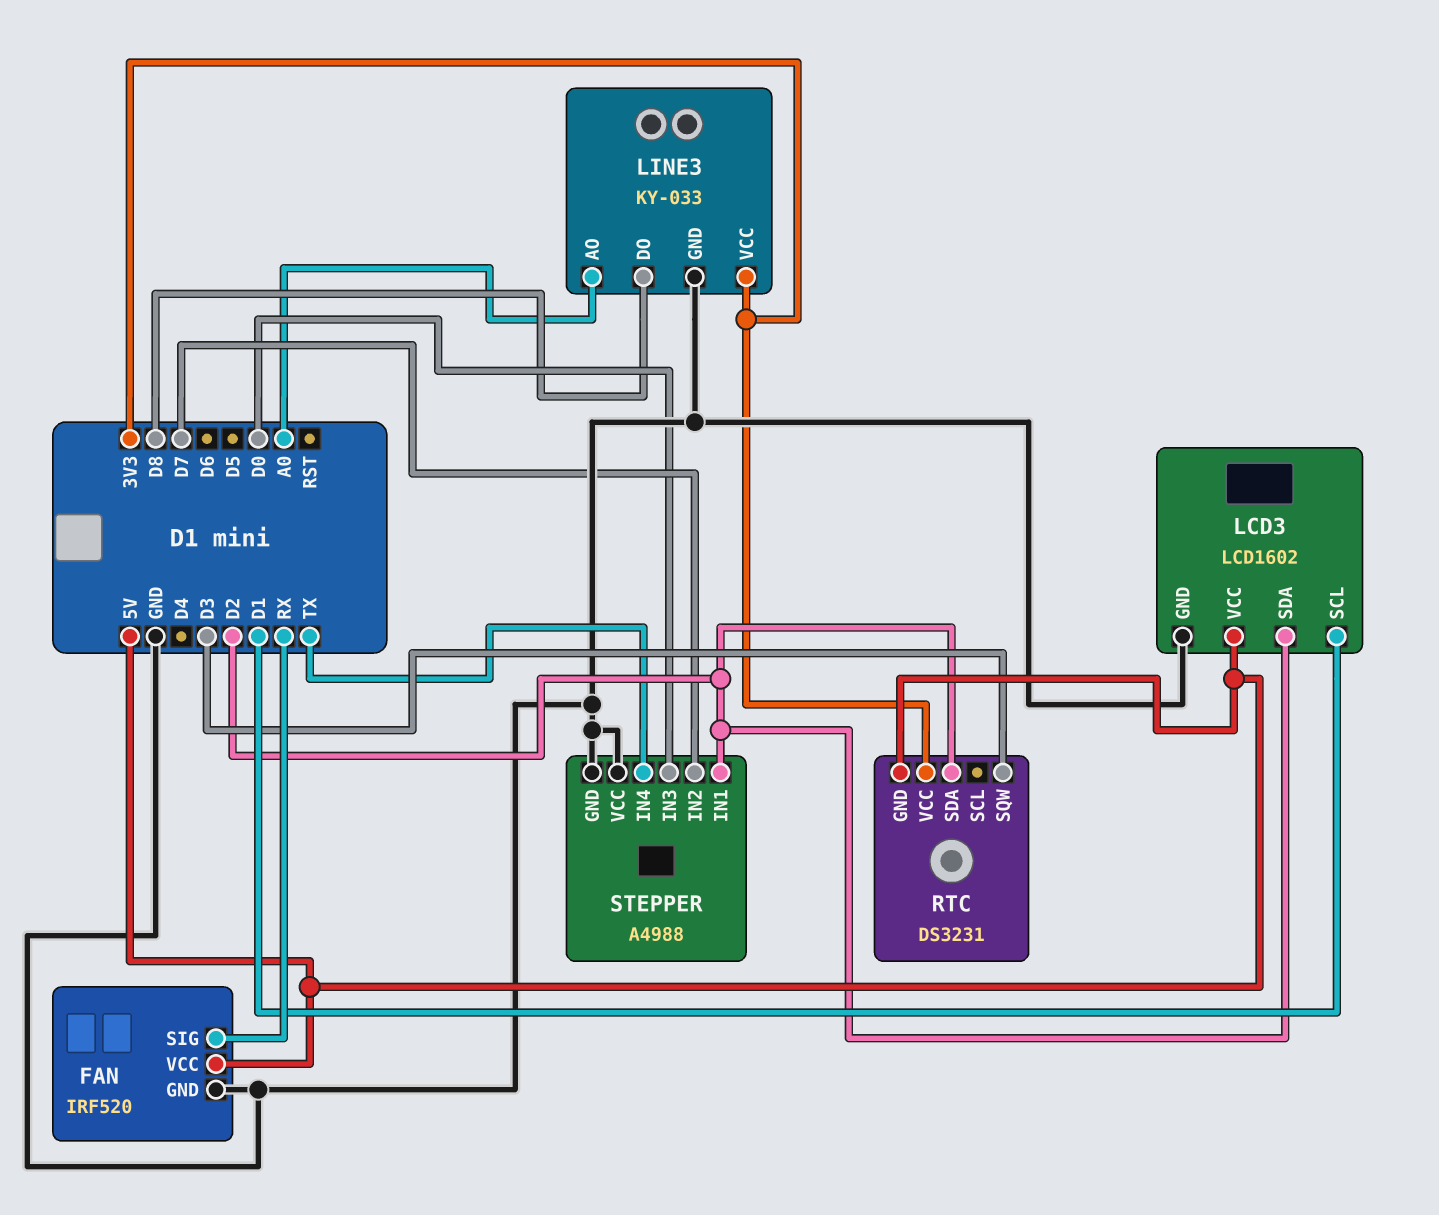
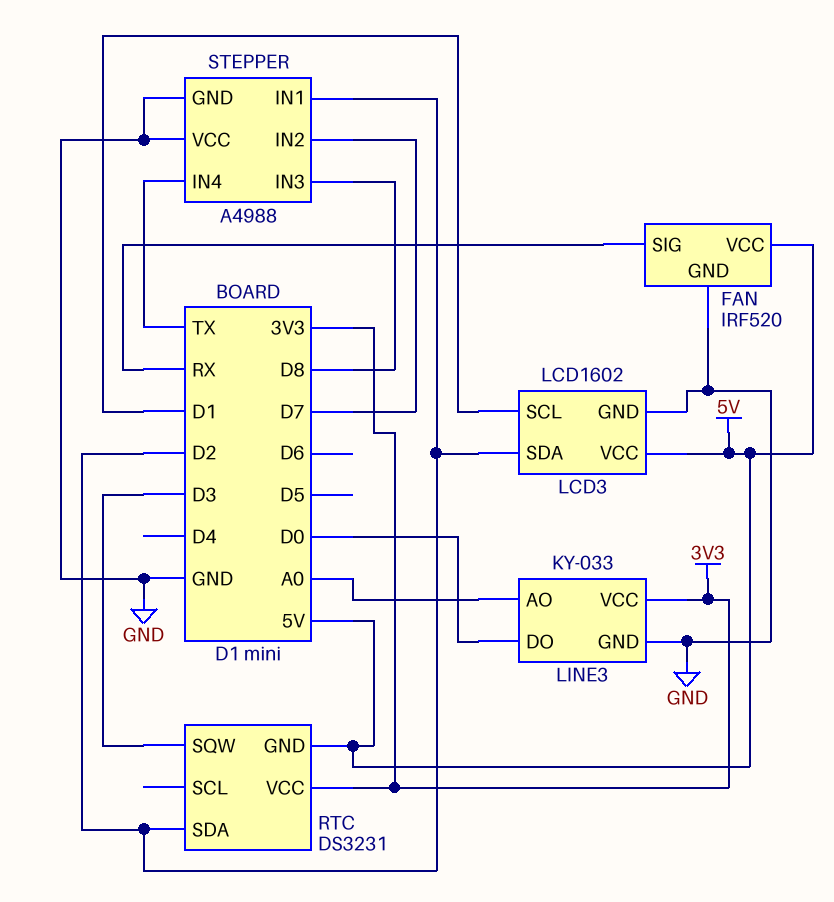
LINE3 pin DO: D8 -> D0
STEPPER pin IN3: D0 -> D8

